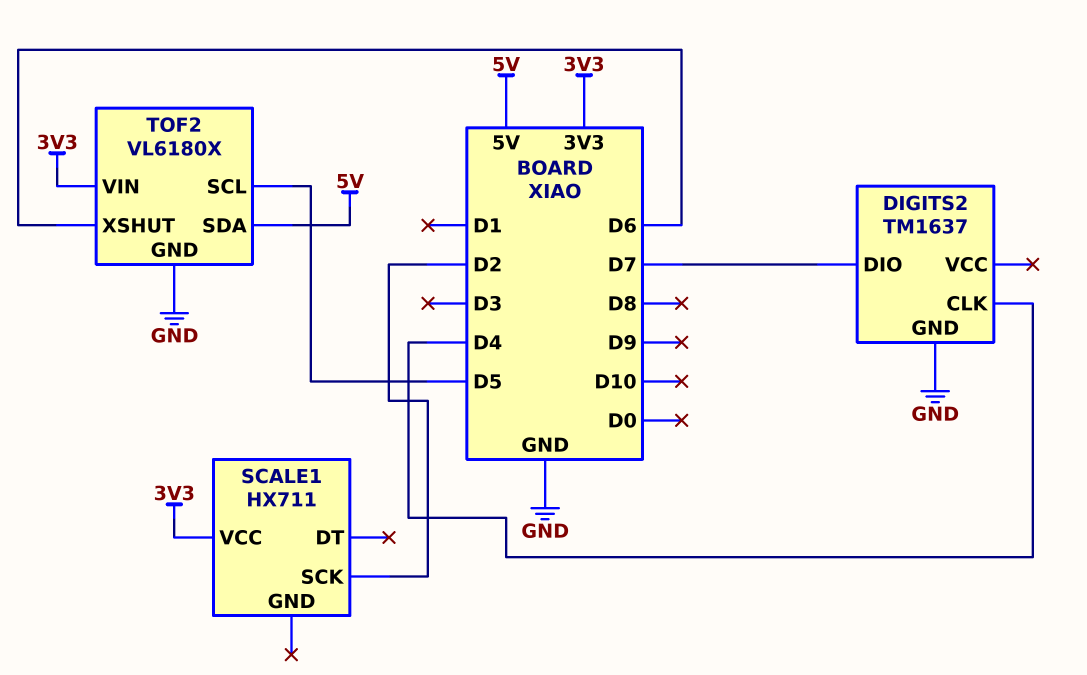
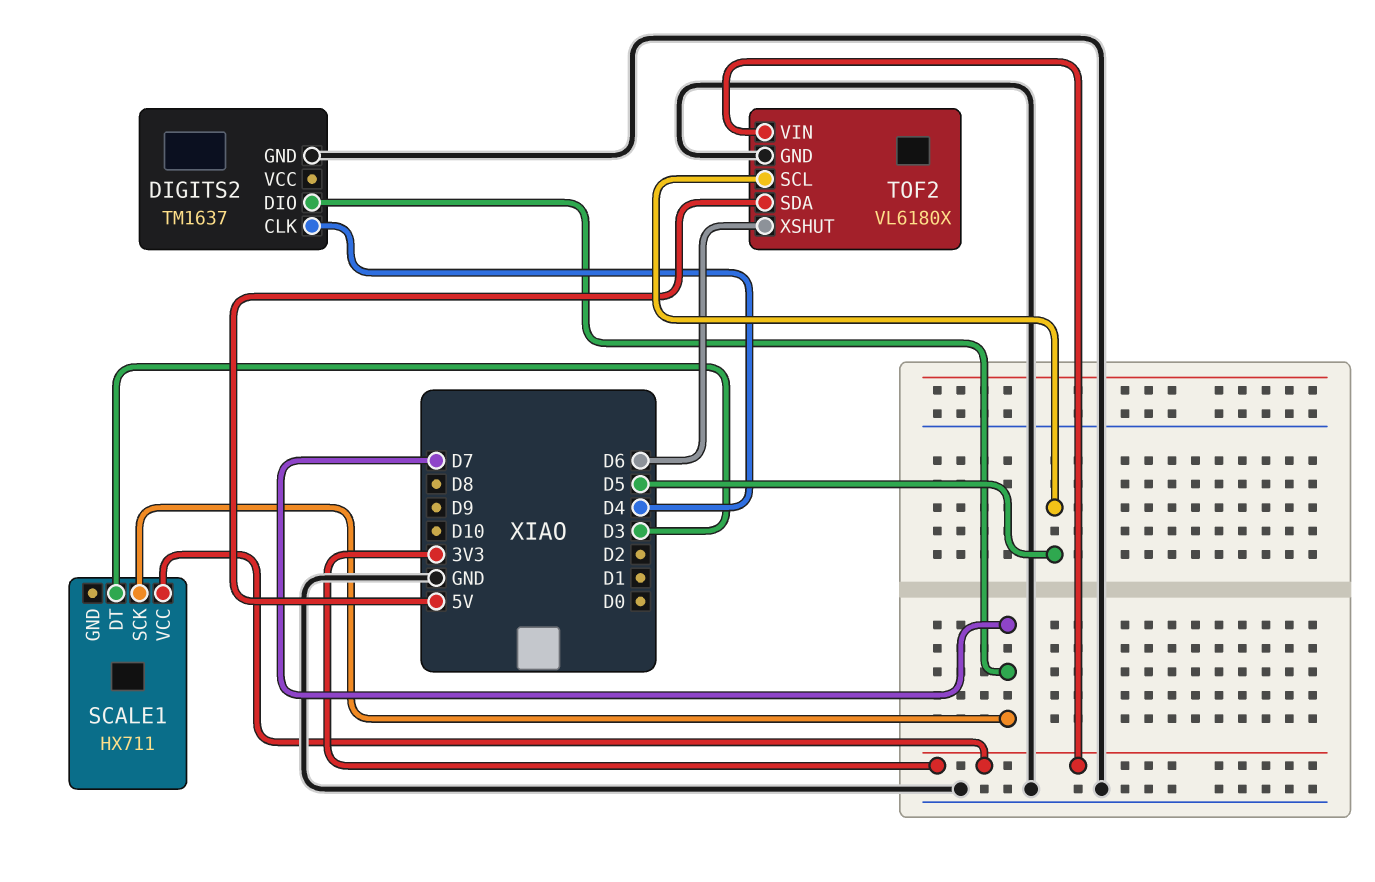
SCALE1 pin DT: none -> D3
SCALE1 pin SCK: D2 -> D7

